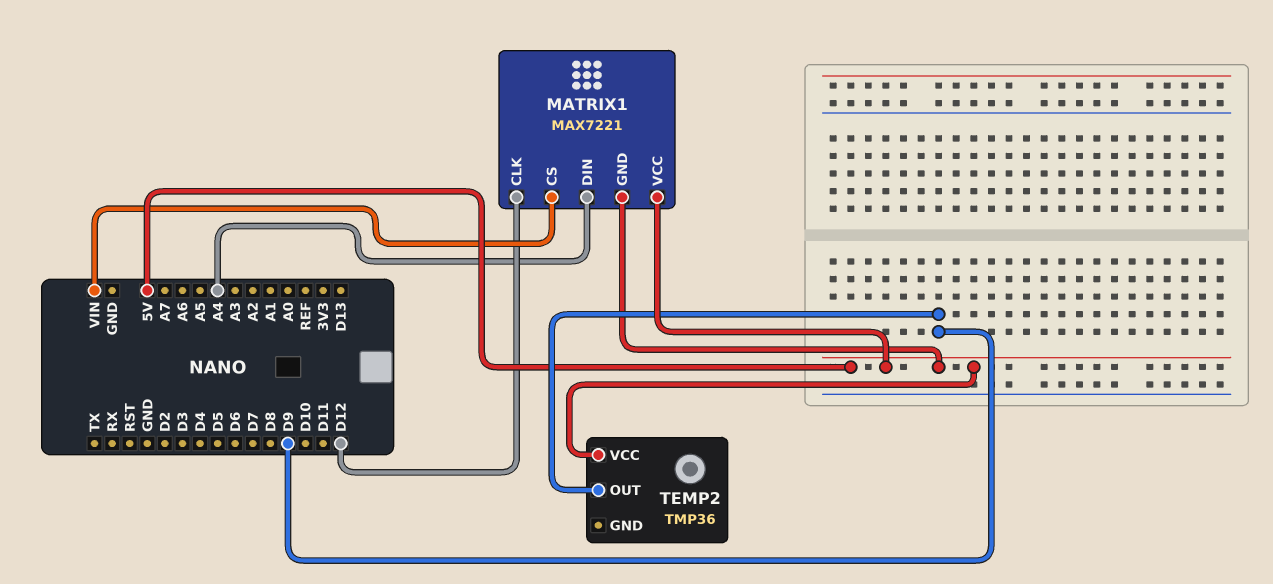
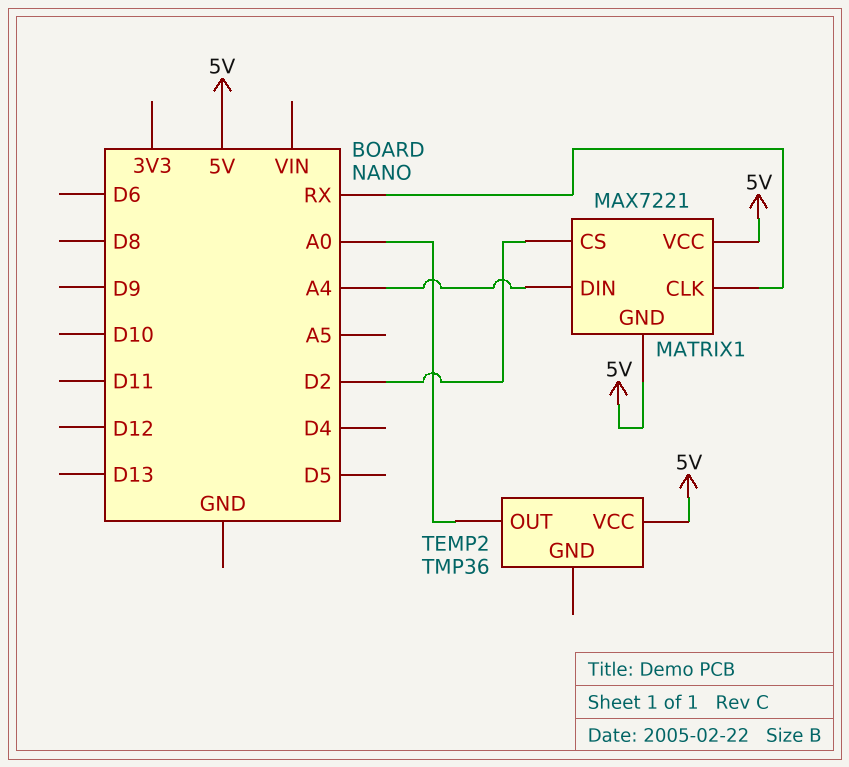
MATRIX1 pin CLK: D12 -> RX
MATRIX1 pin CS: VIN -> D2
TEMP2 pin OUT: D9 -> A0

